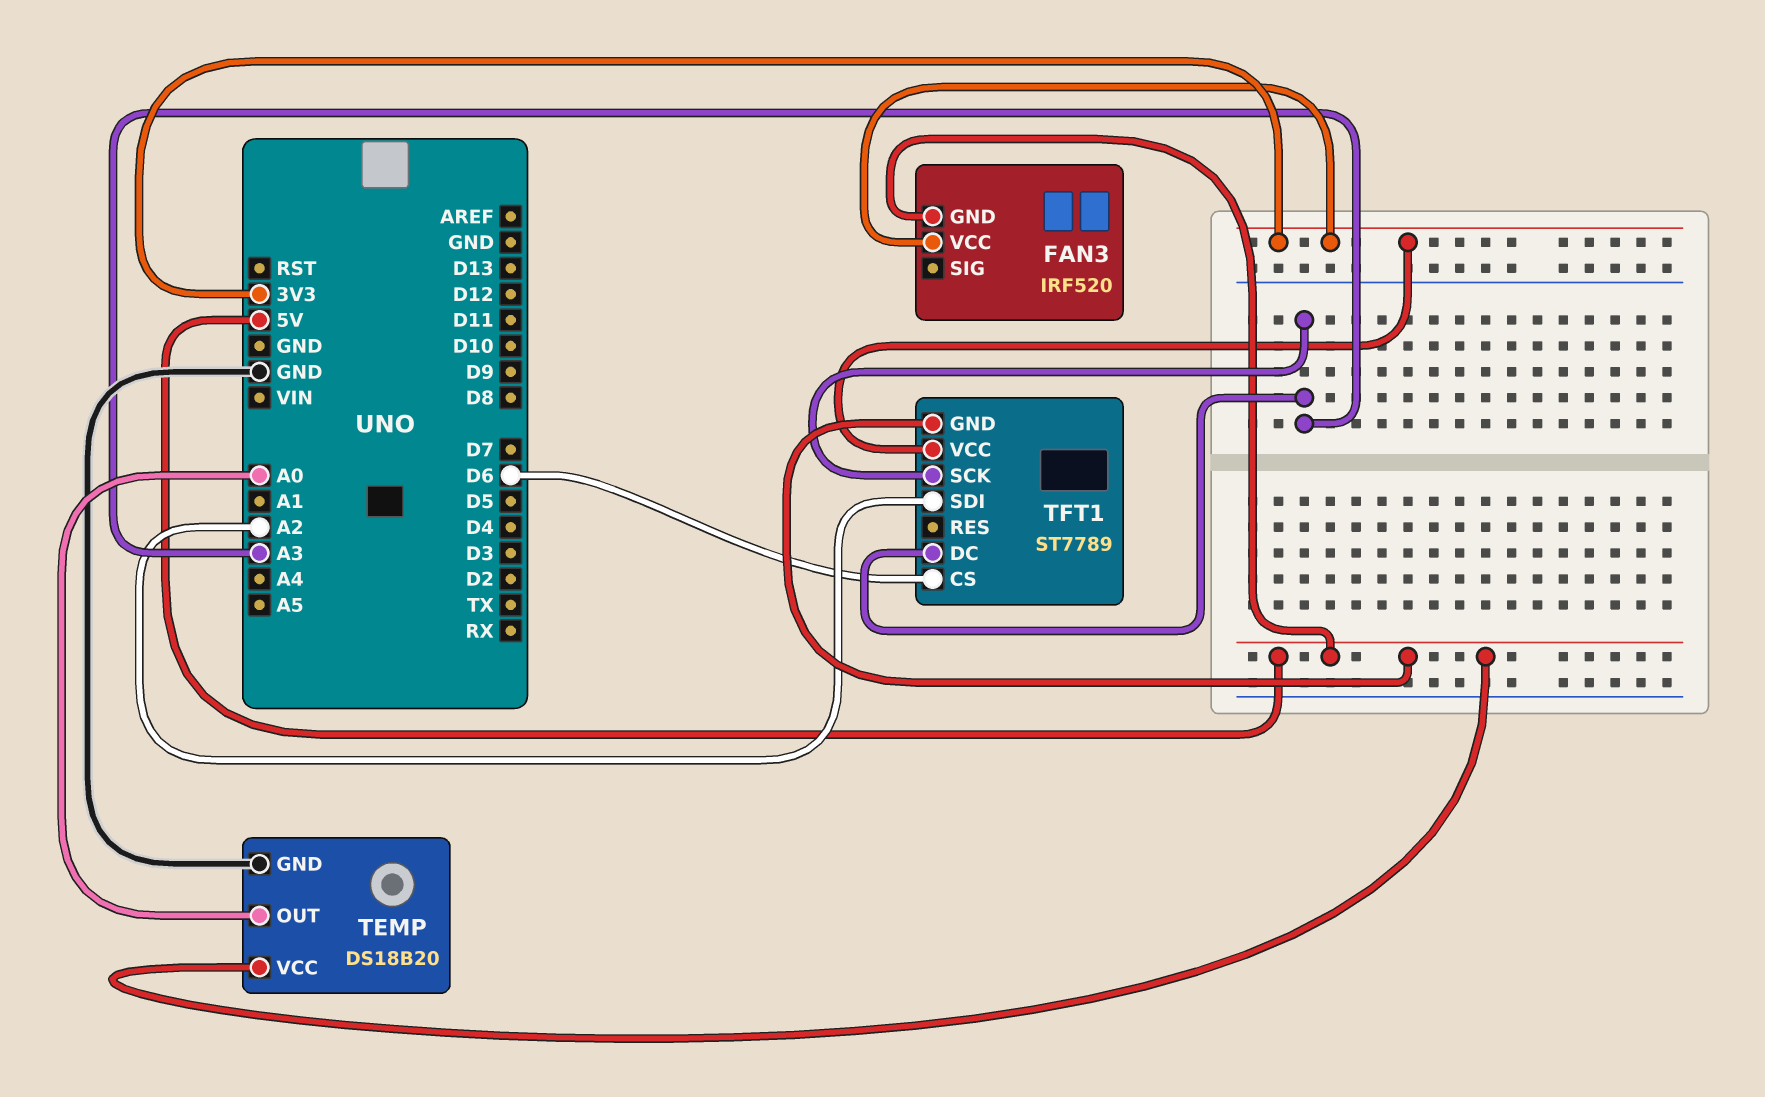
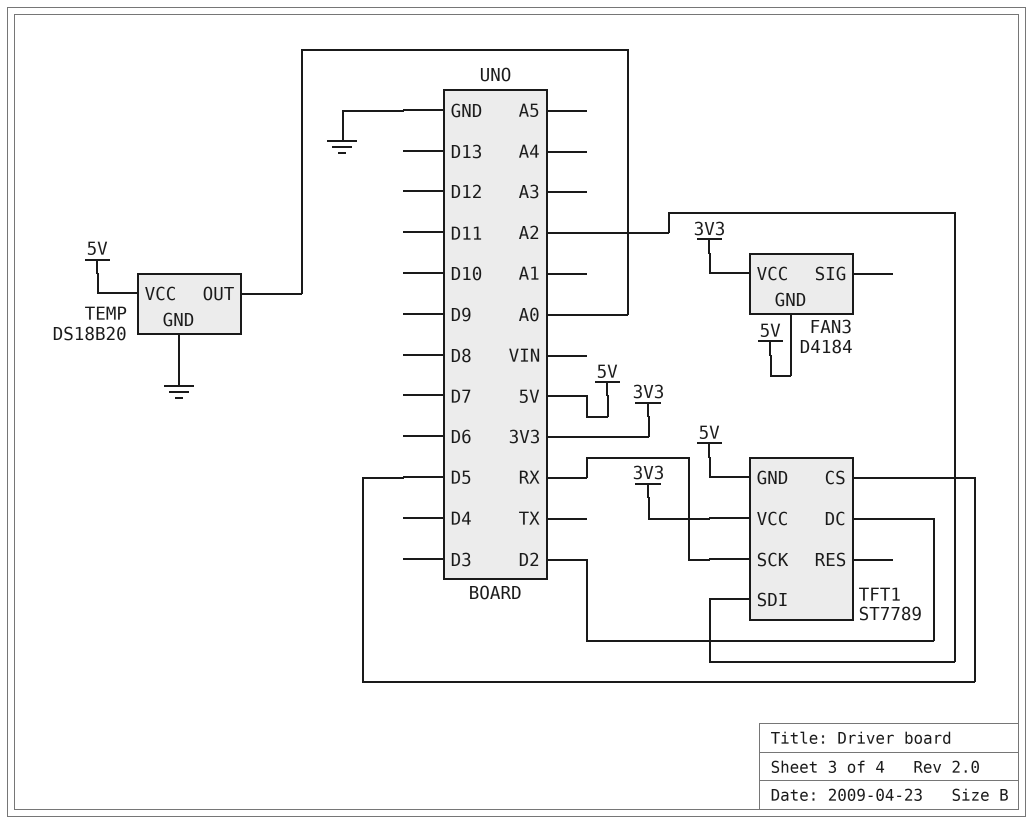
FAN3: IRF520 -> D4184
TFT1 pin CS: D6 -> D5
TFT1 pin DC: A3 -> D2
TFT1 pin SCK: A3 -> RX

